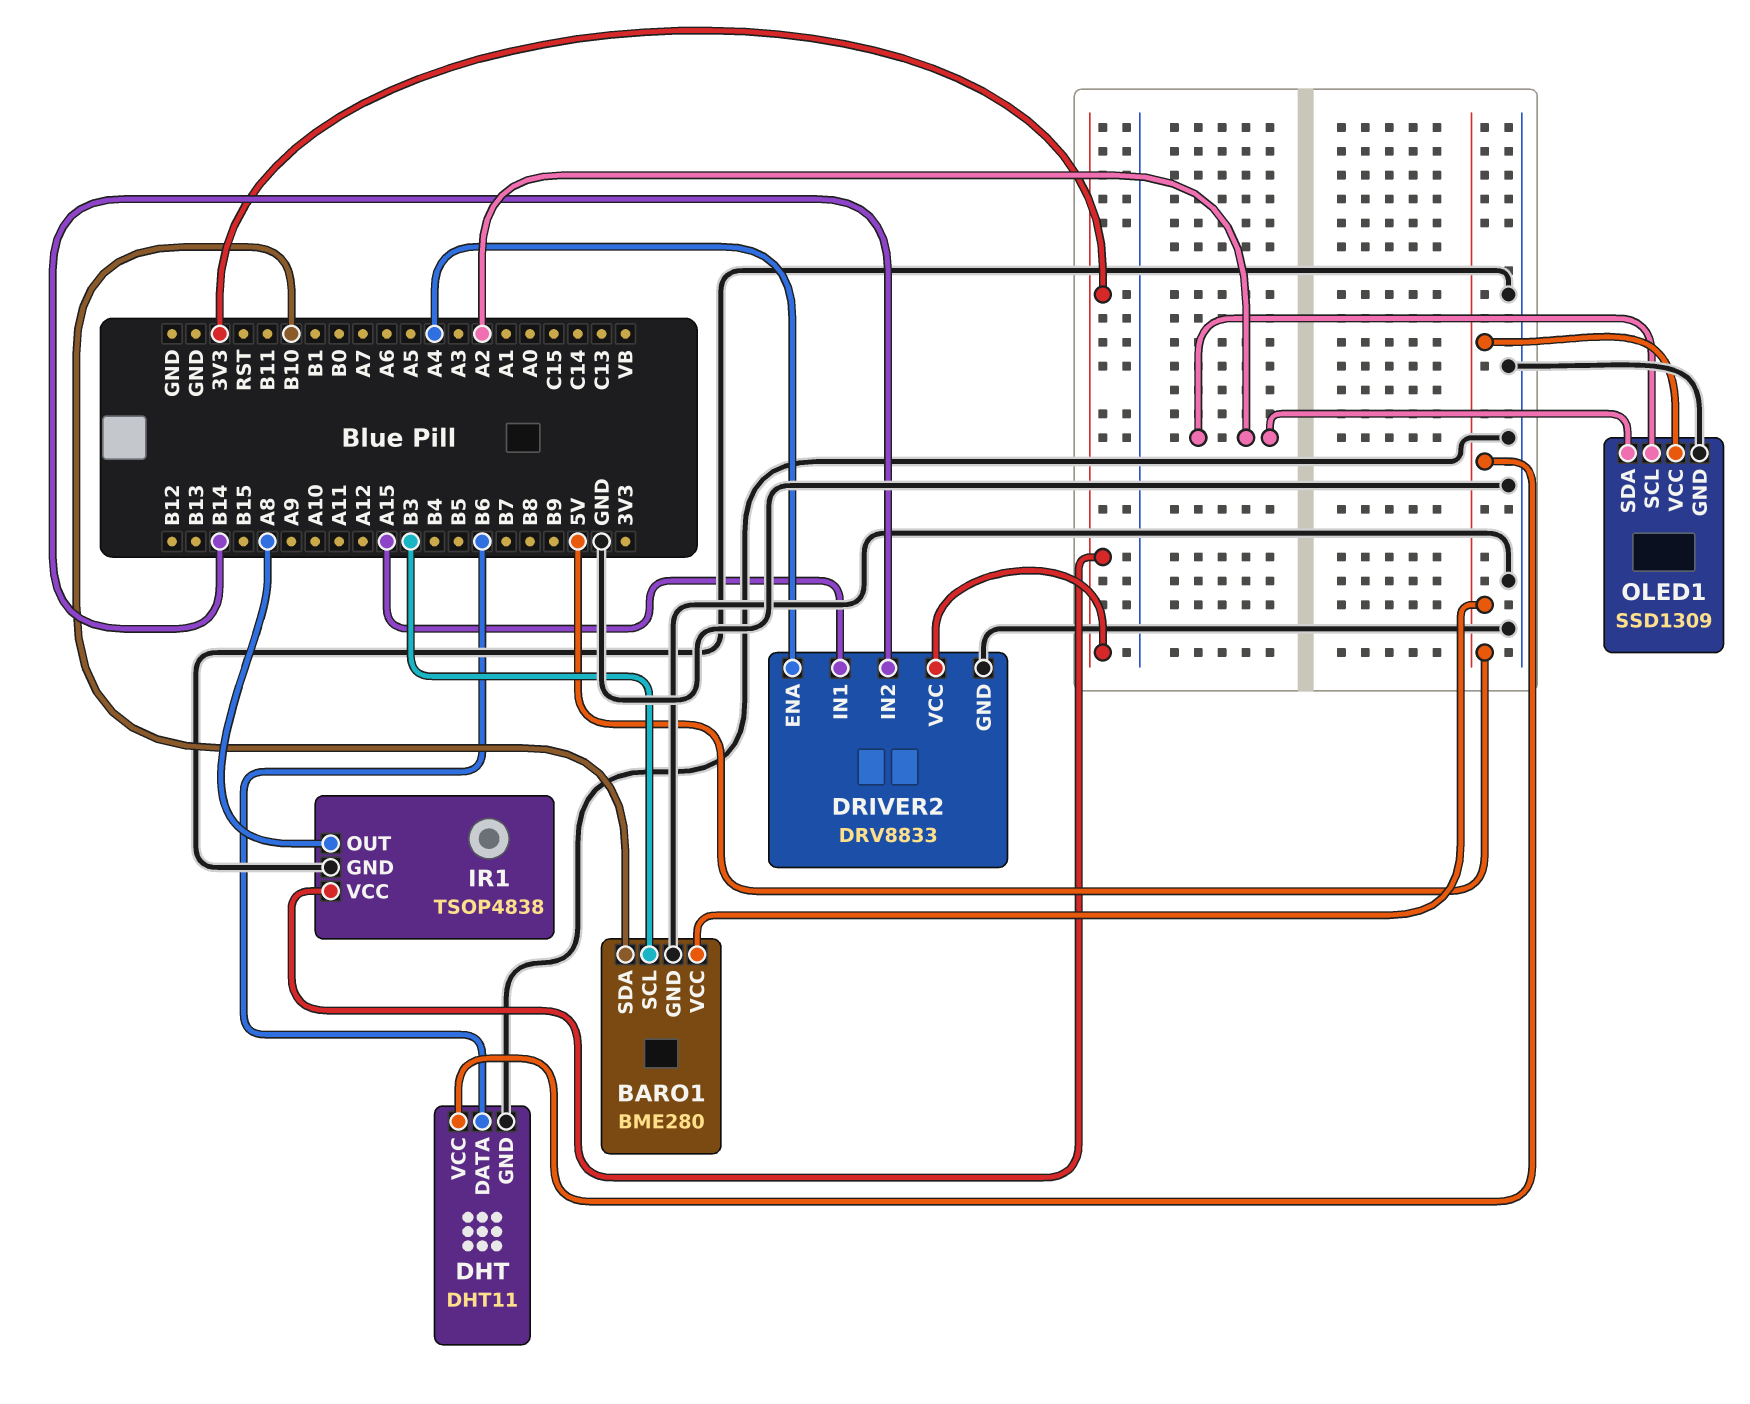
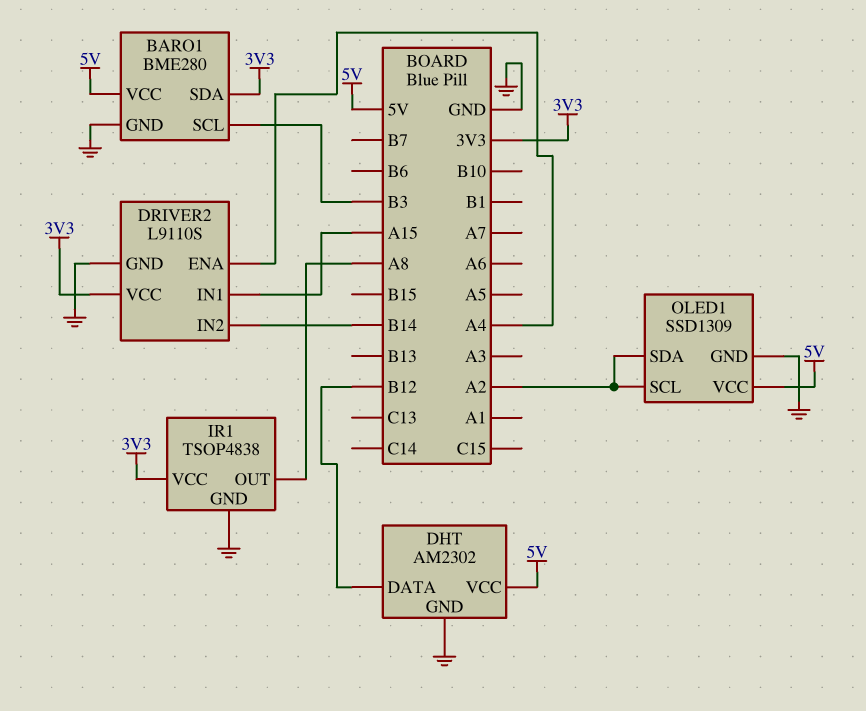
BARO1 pin SDA: B10 -> 3V3
DHT: DHT11 -> AM2302
DHT pin DATA: B6 -> B12
DRIVER2: DRV8833 -> L9110S

